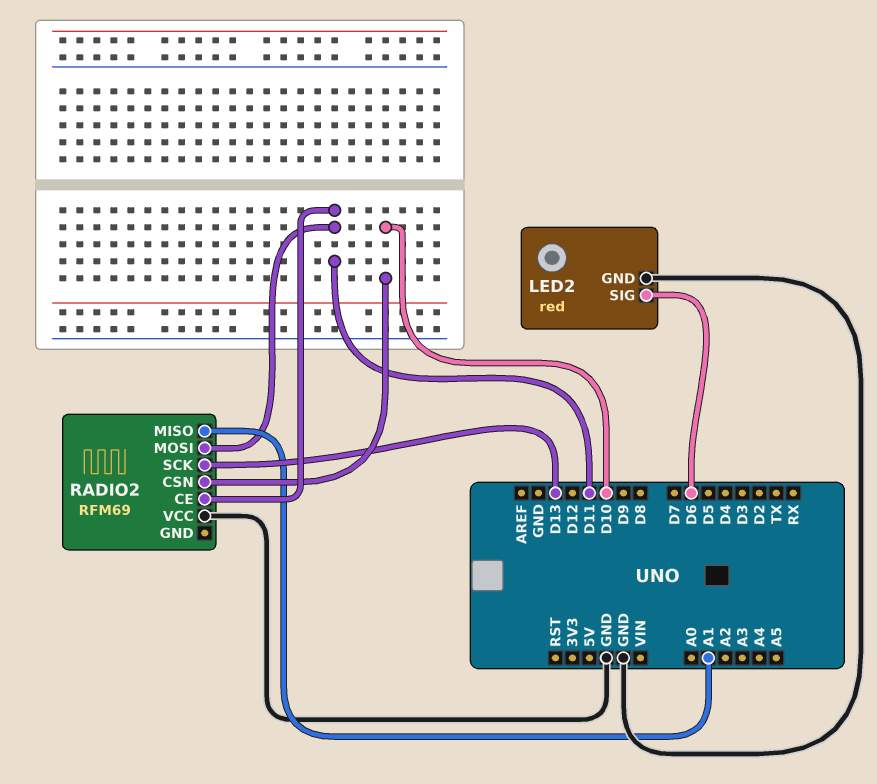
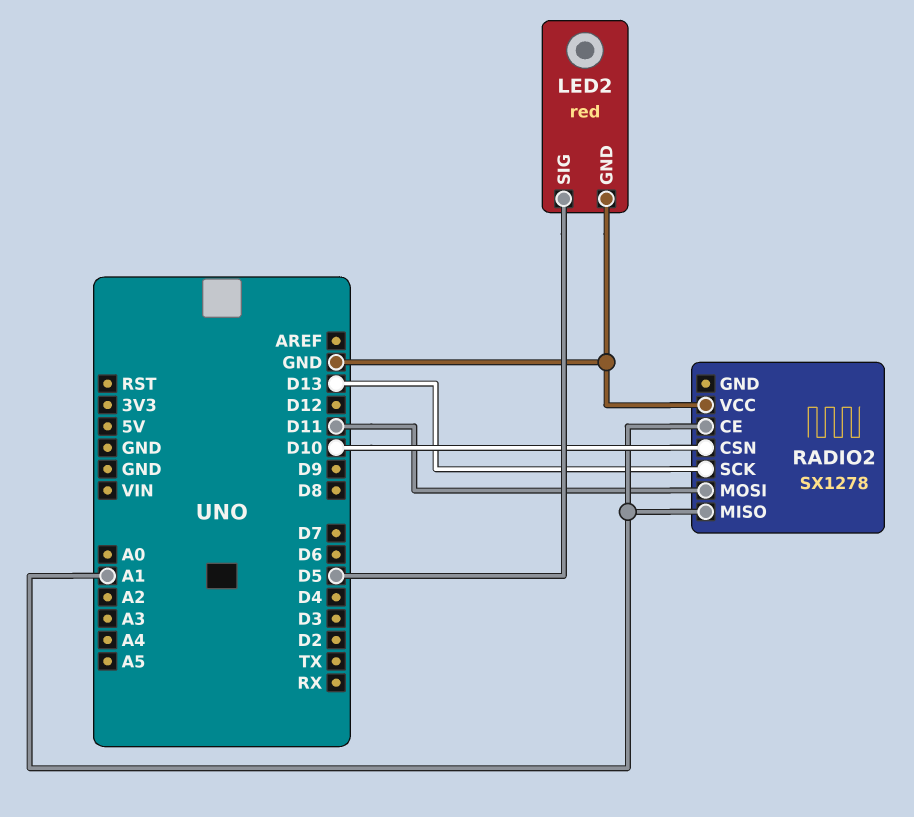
LED2 pin SIG: D6 -> D5
RADIO2: RFM69 -> SX1278
RADIO2 pin CE: D11 -> A1

